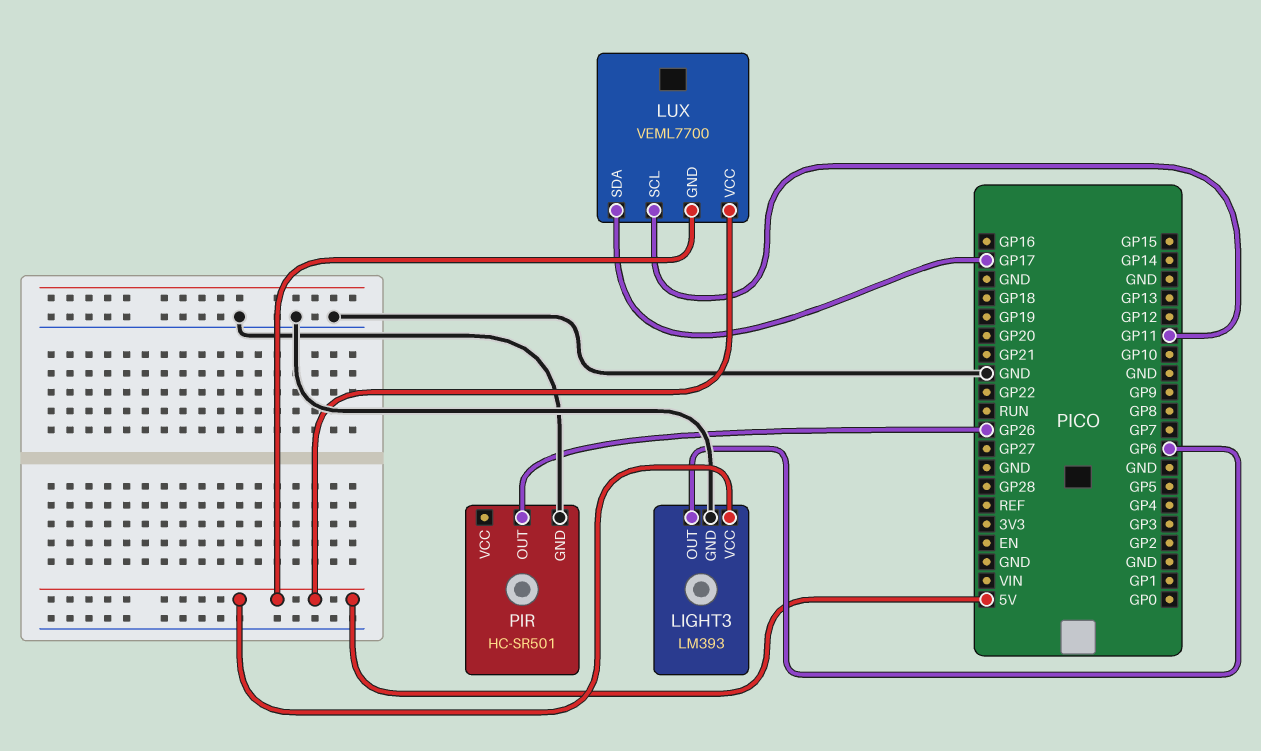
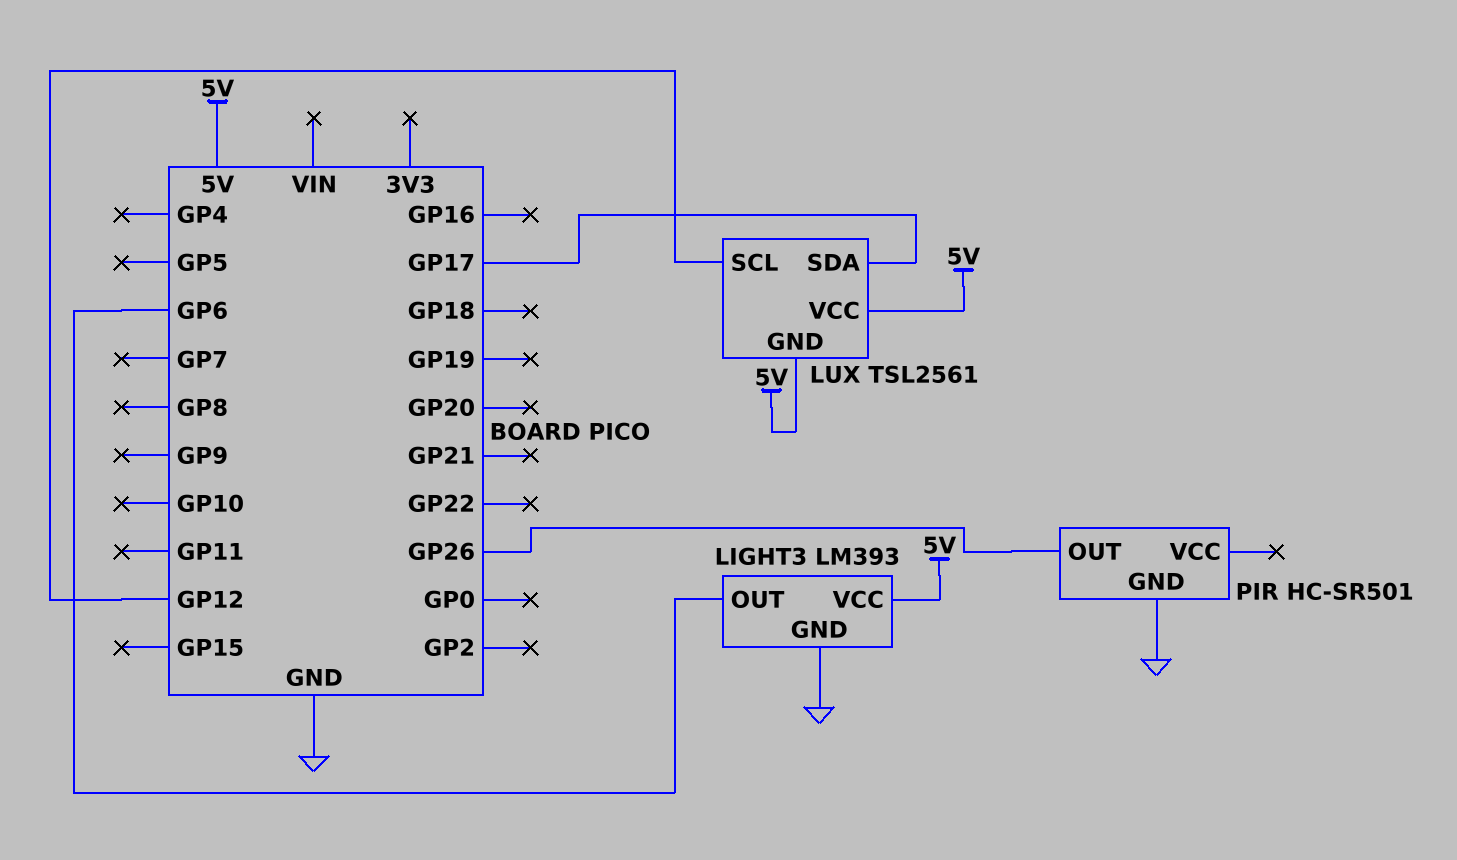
LUX: VEML7700 -> TSL2561
LUX pin SCL: GP11 -> GP12

